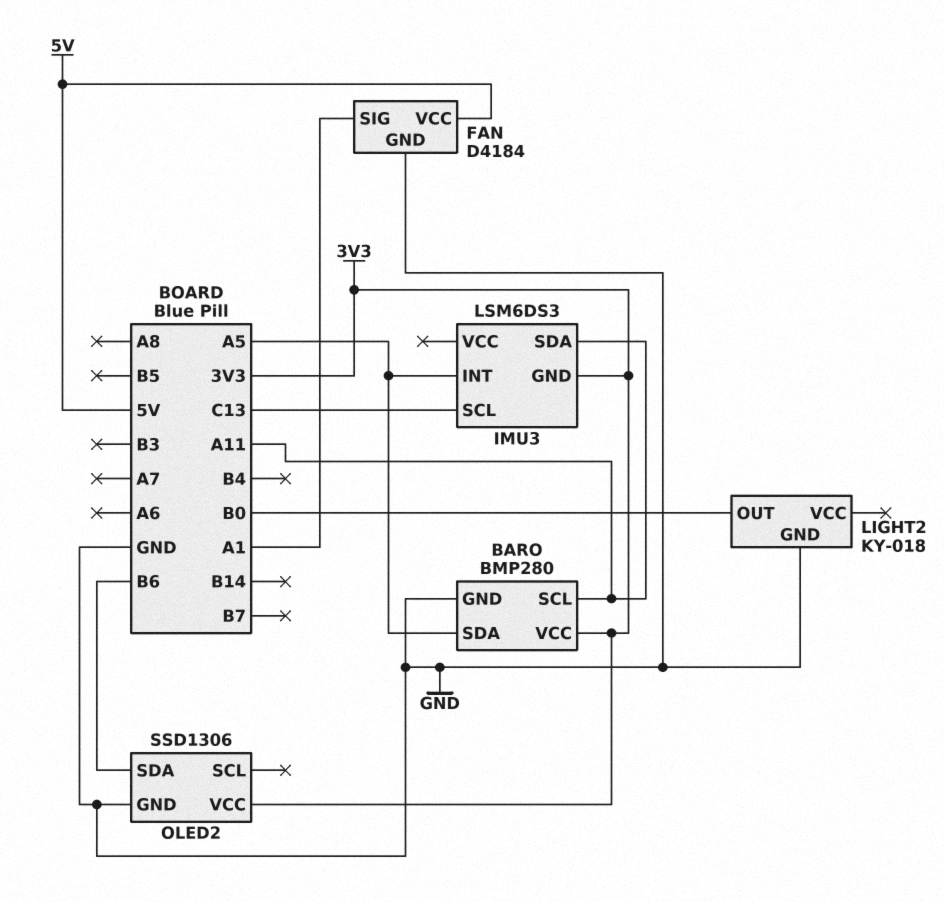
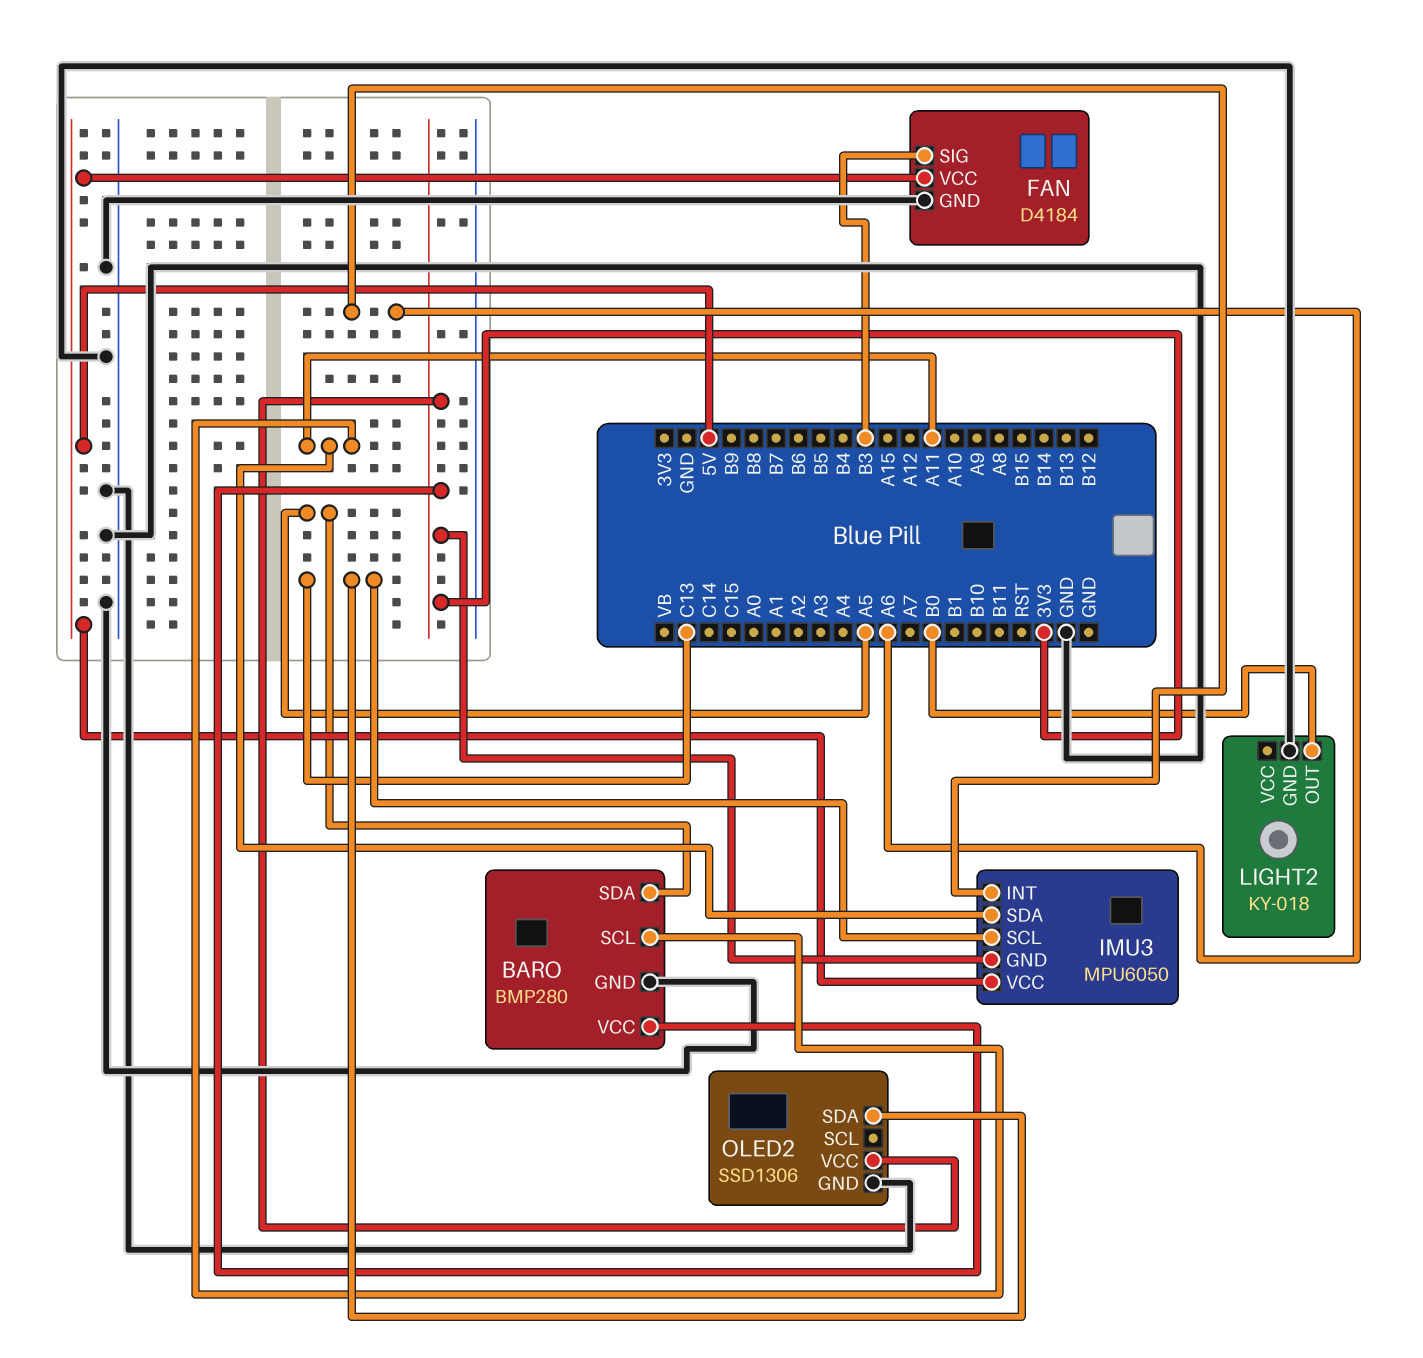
FAN pin SIG: A1 -> B3
IMU3: LSM6DS3 -> MPU6050
IMU3 pin INT: A5 -> A6
IMU3 pin VCC: none -> 5V
OLED2 pin SDA: B6 -> C13

